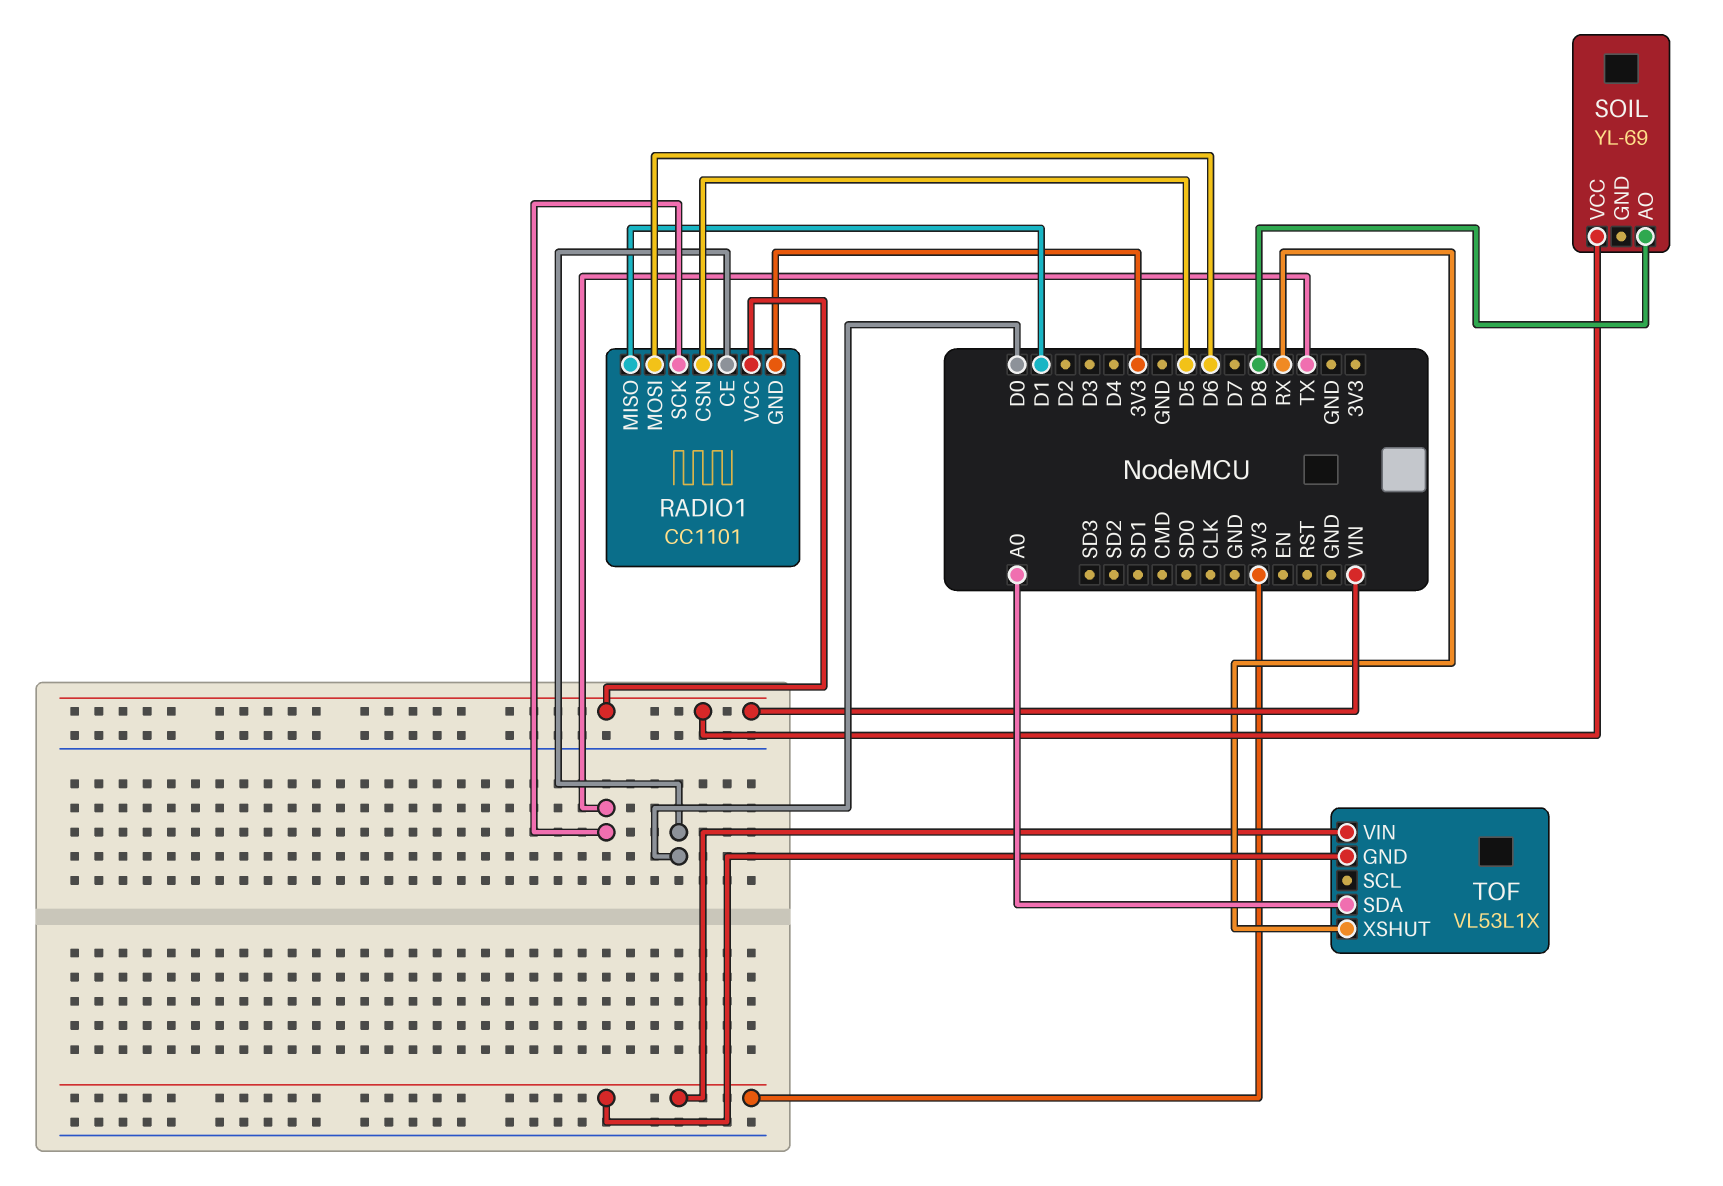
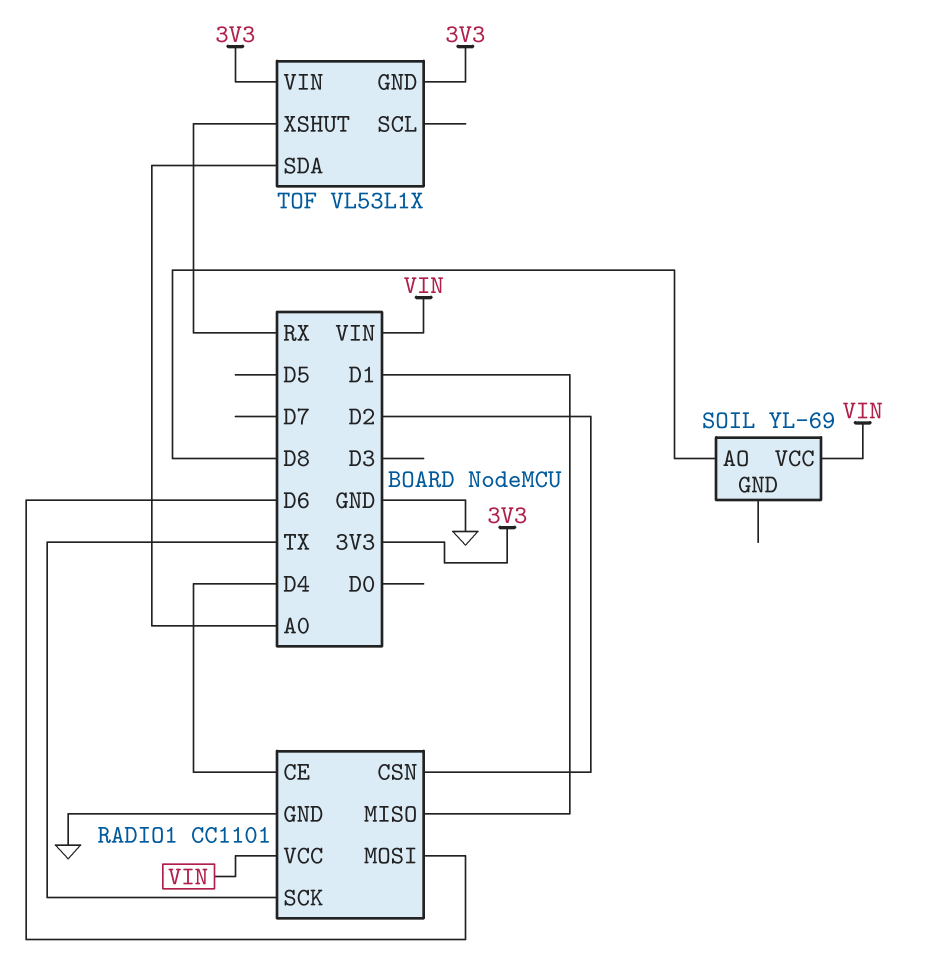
RADIO1 pin CE: D0 -> D4
RADIO1 pin CSN: D5 -> D2
RADIO1 pin GND: 3V3 -> GND

